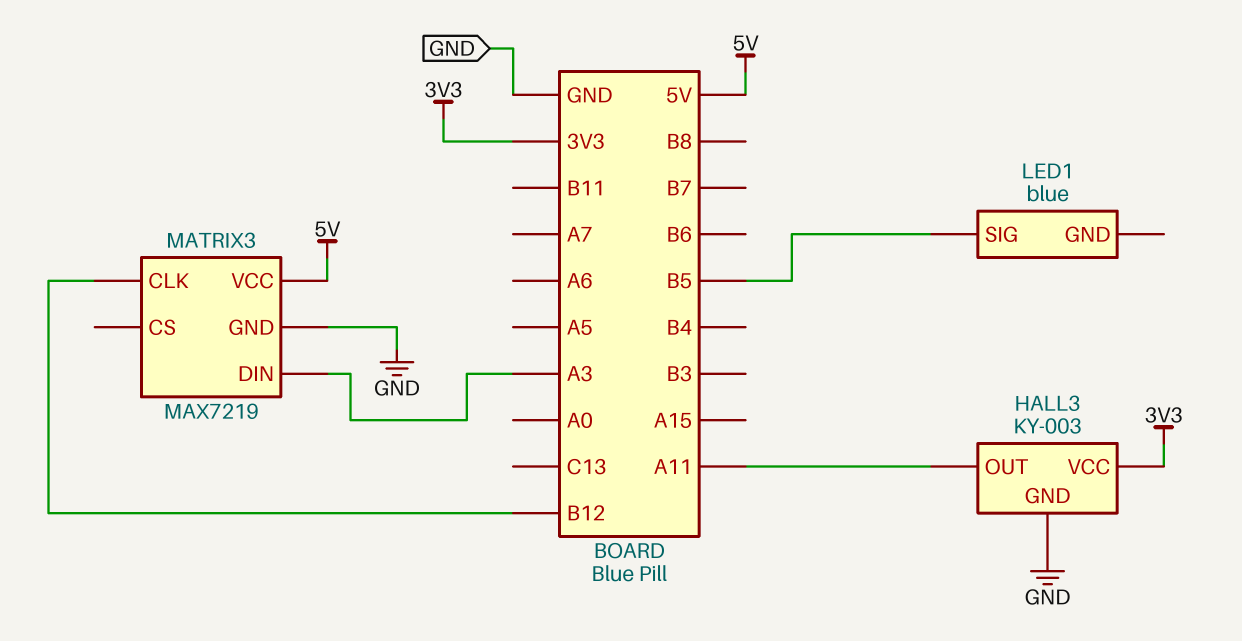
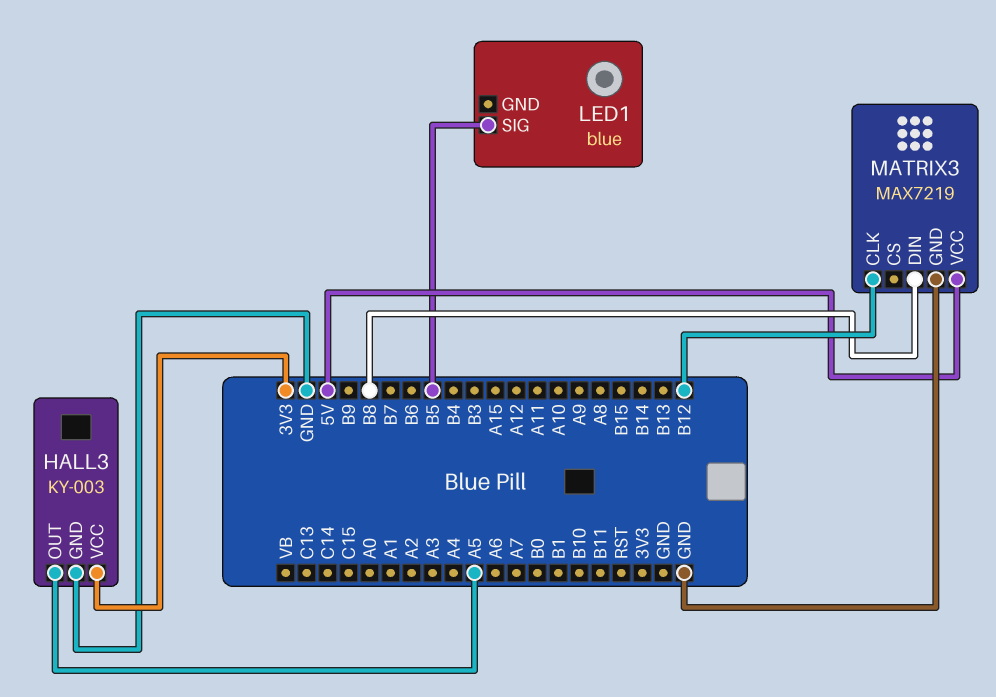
HALL3 pin OUT: A11 -> A5
MATRIX3 pin DIN: A3 -> B8

